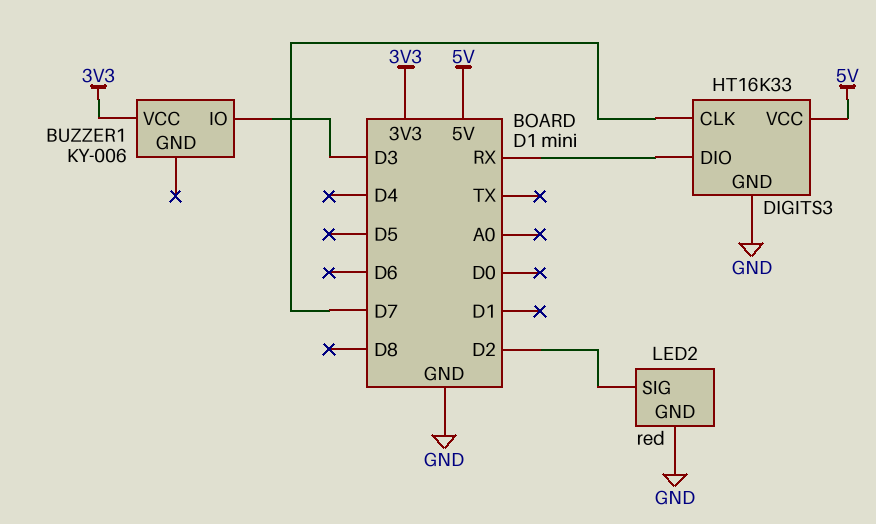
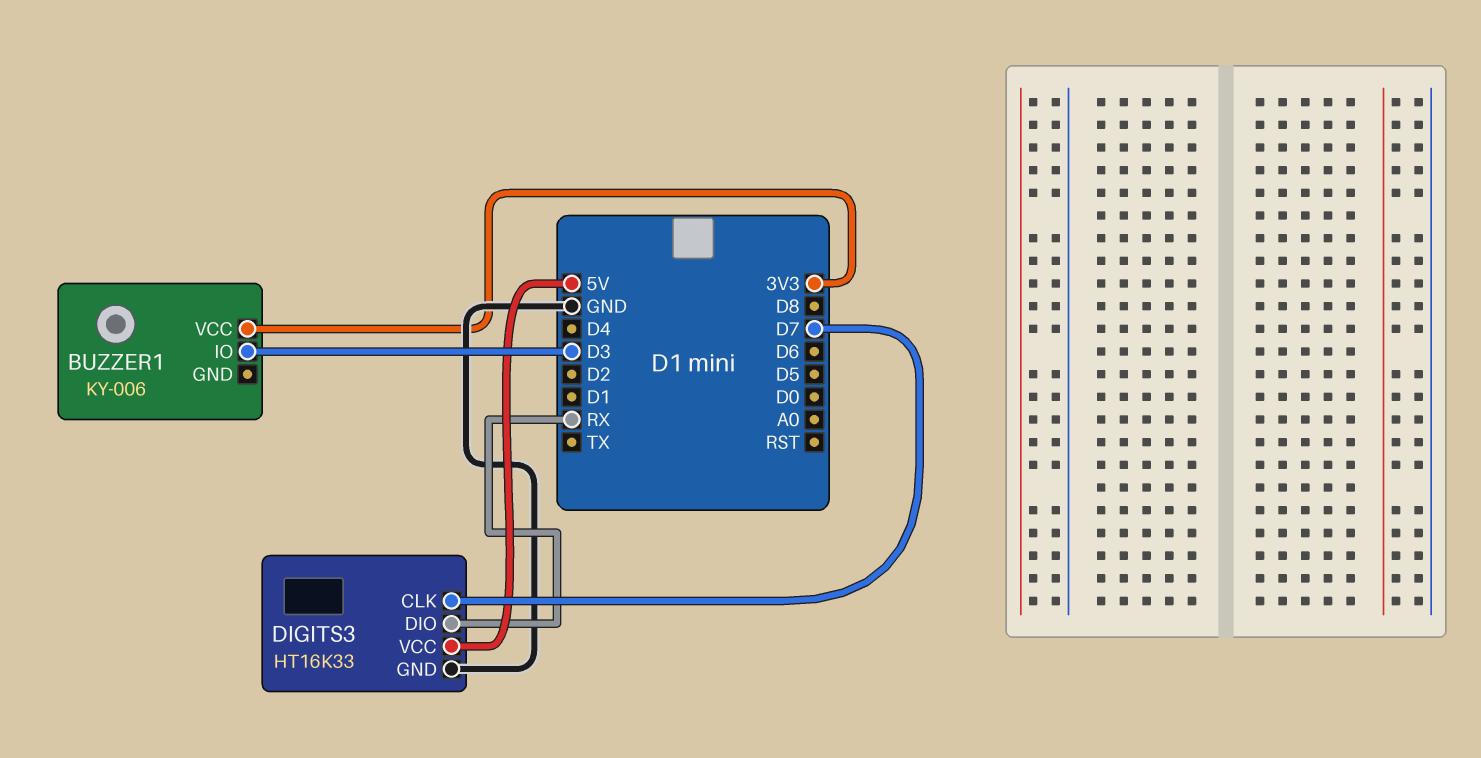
LED2: red -> none
LED2 pin GND: GND -> none
LED2 pin SIG: D2 -> none

